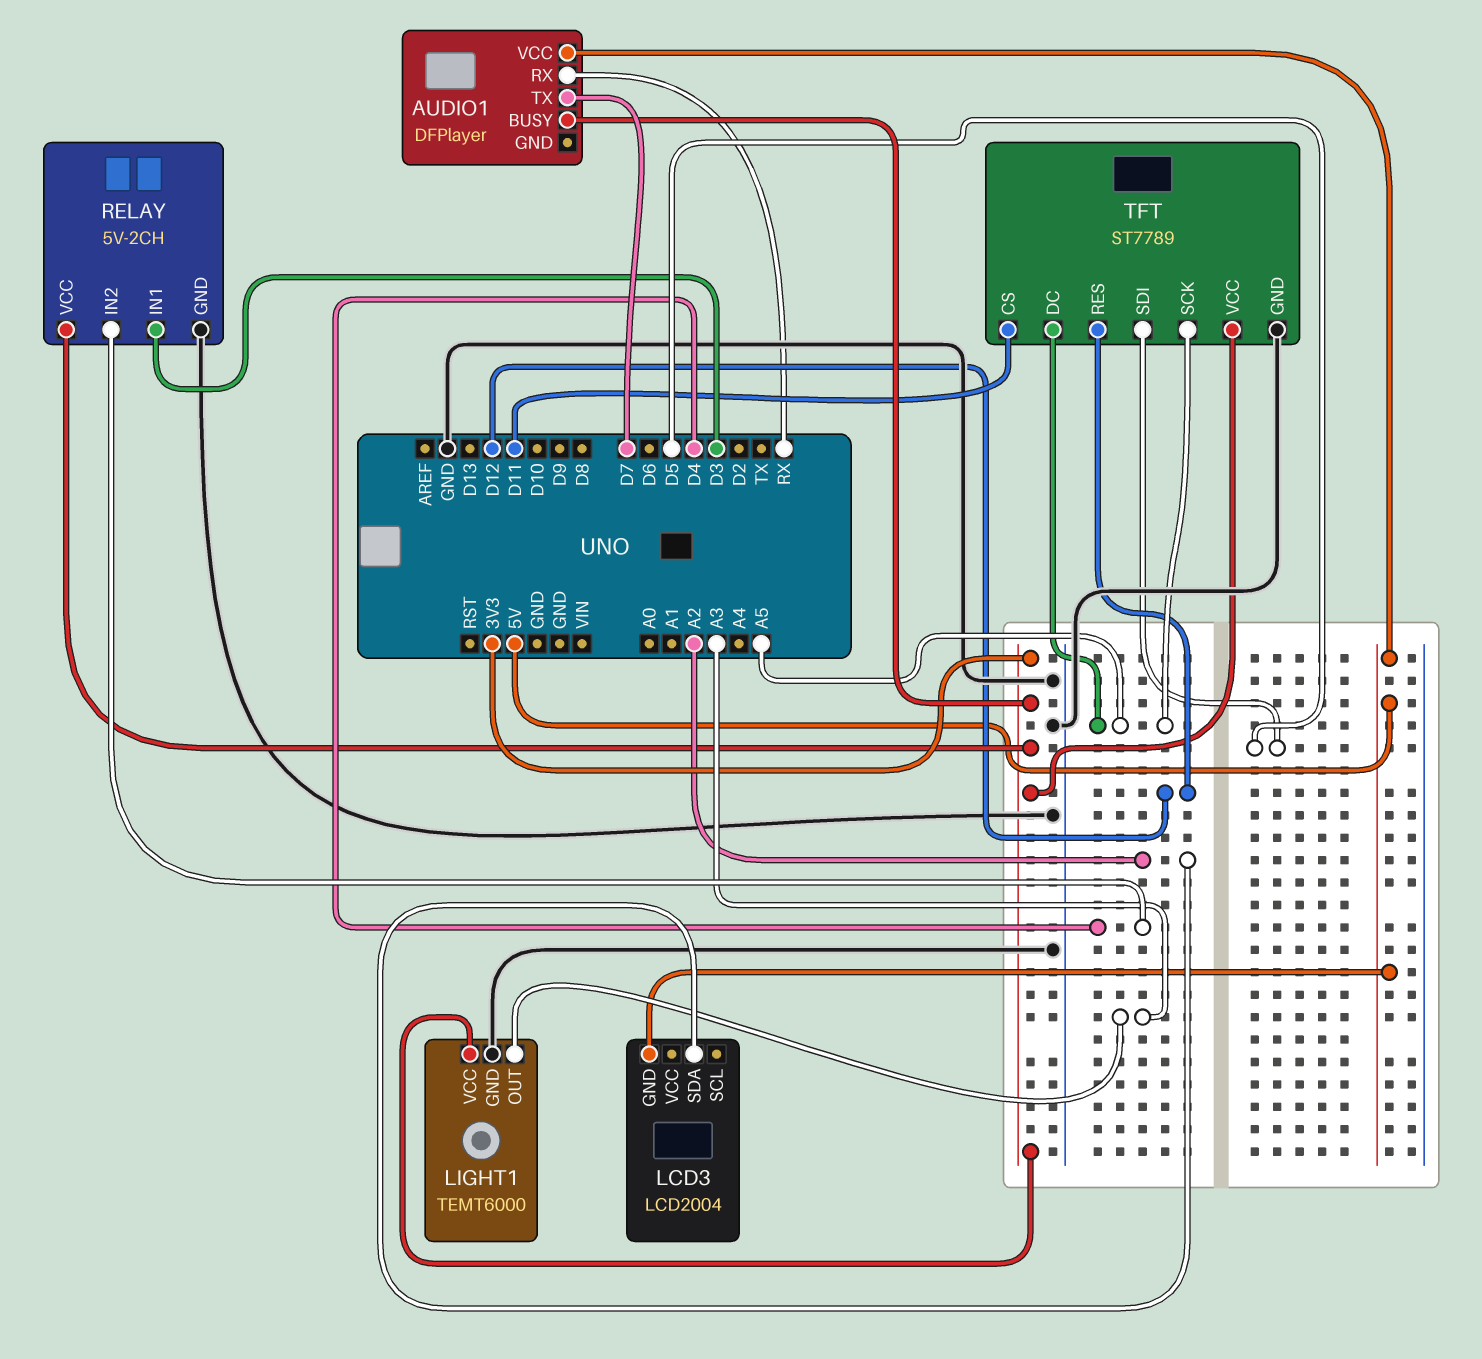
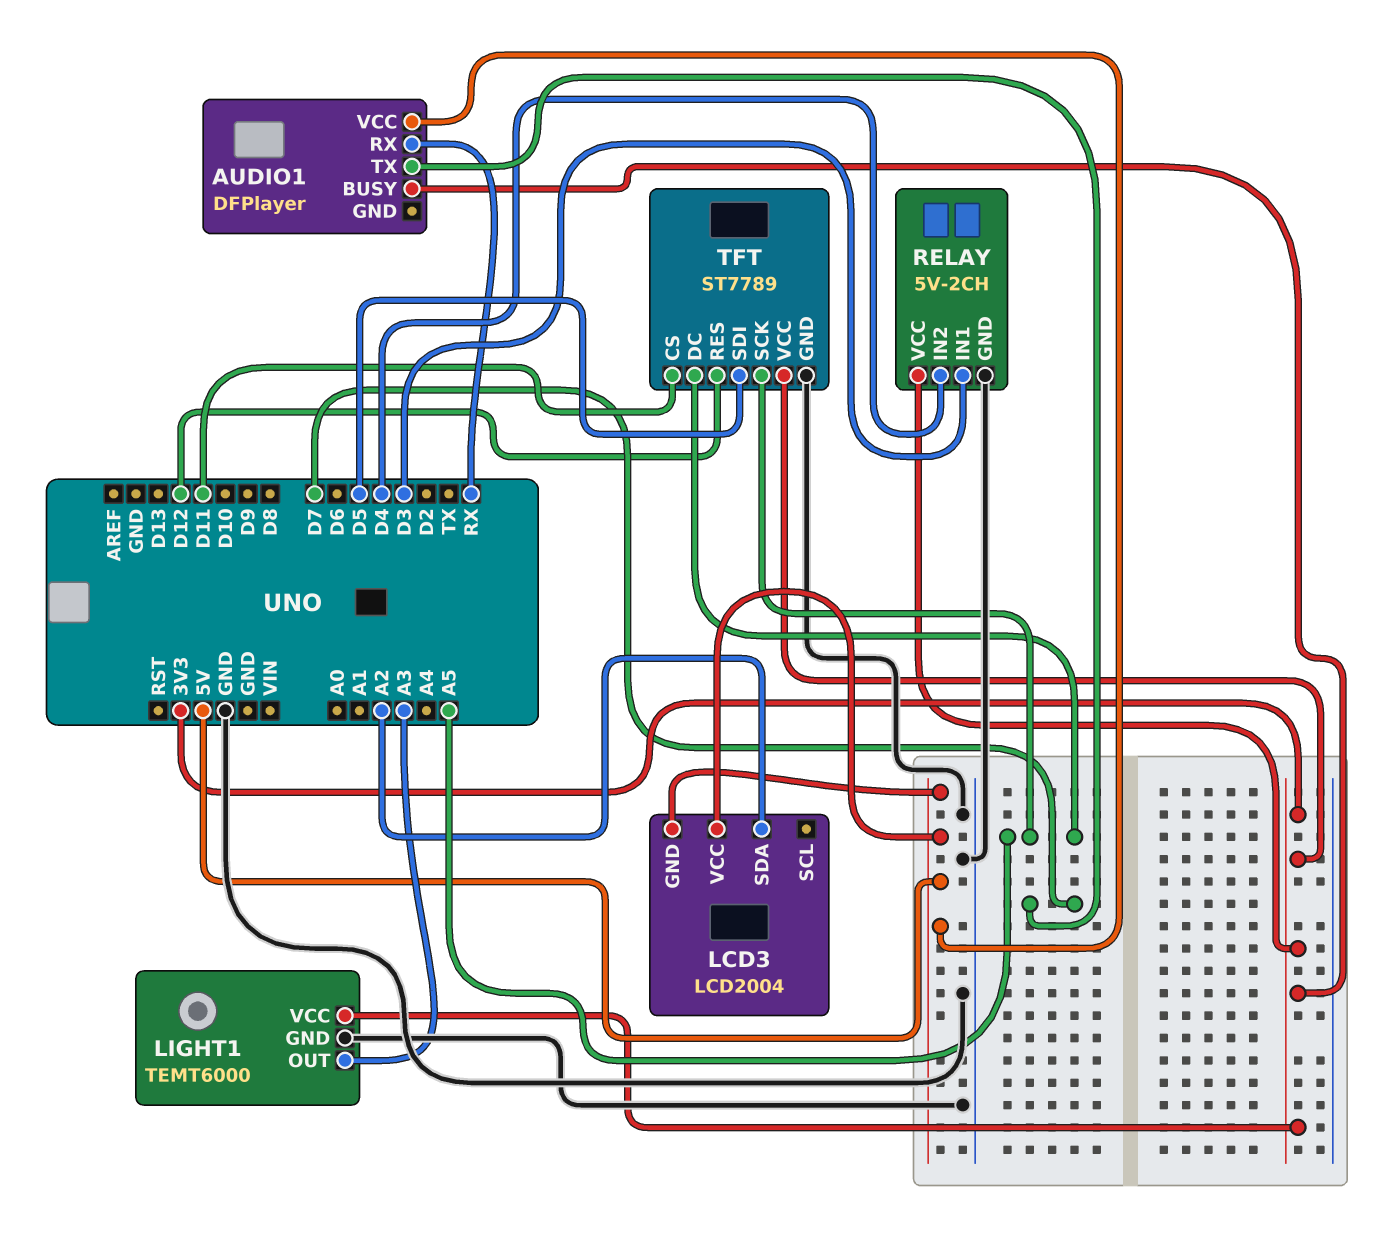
LCD3 pin VCC: none -> 5V

